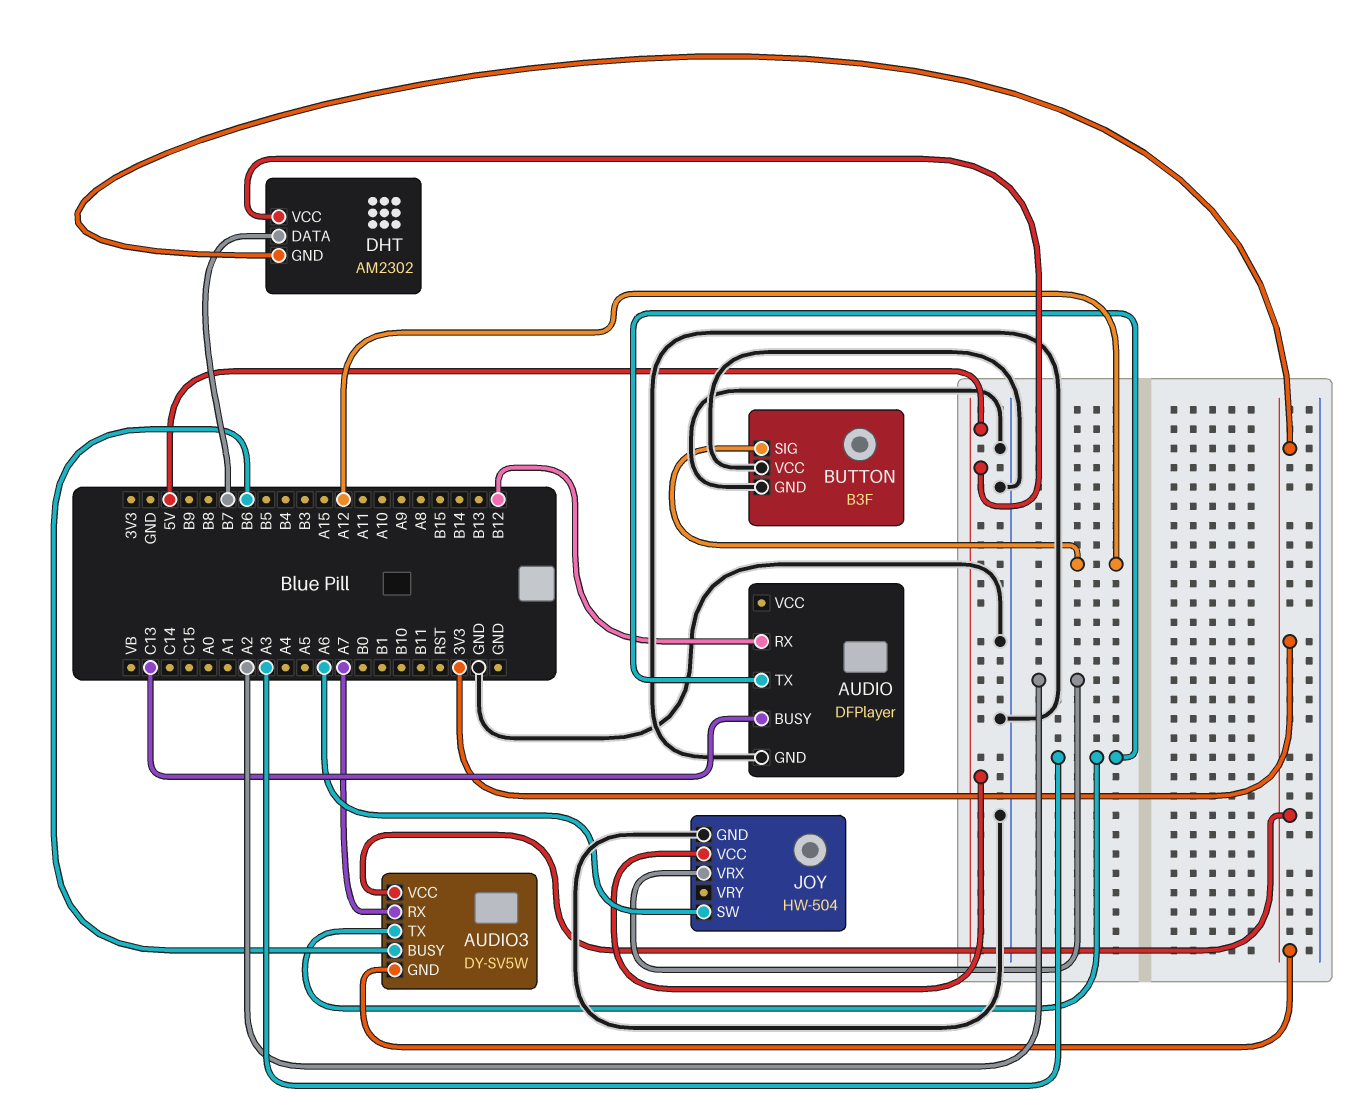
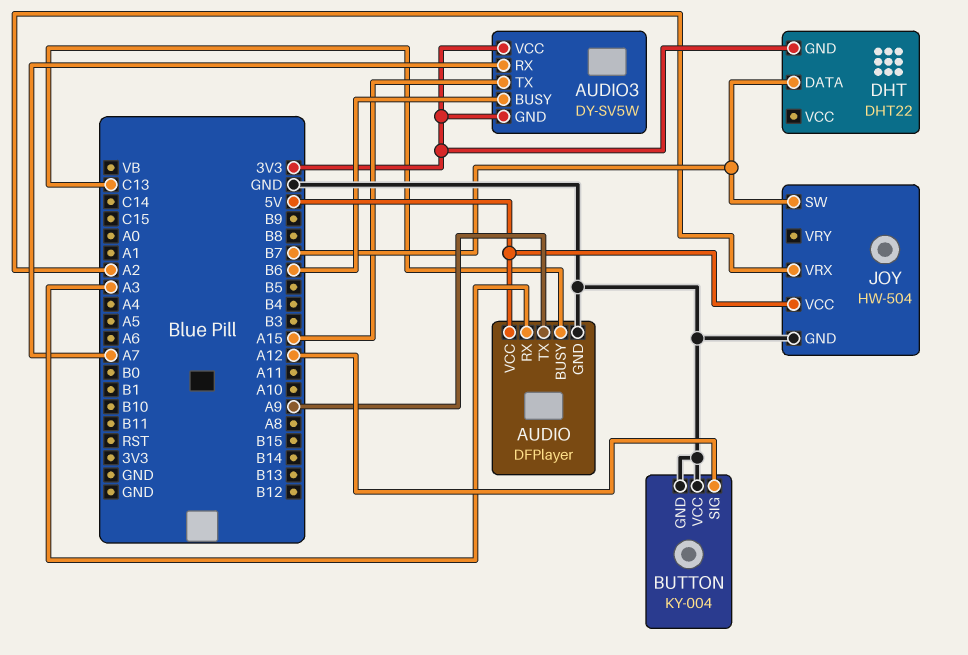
AUDIO pin RX: B12 -> A3
AUDIO pin TX: A3 -> A9
AUDIO pin VCC: none -> 5V
AUDIO3 pin TX: A3 -> A15
BUTTON: B3F -> KY-004
DHT: AM2302 -> DHT22
DHT pin VCC: 5V -> none
JOY pin SW: A6 -> B7

